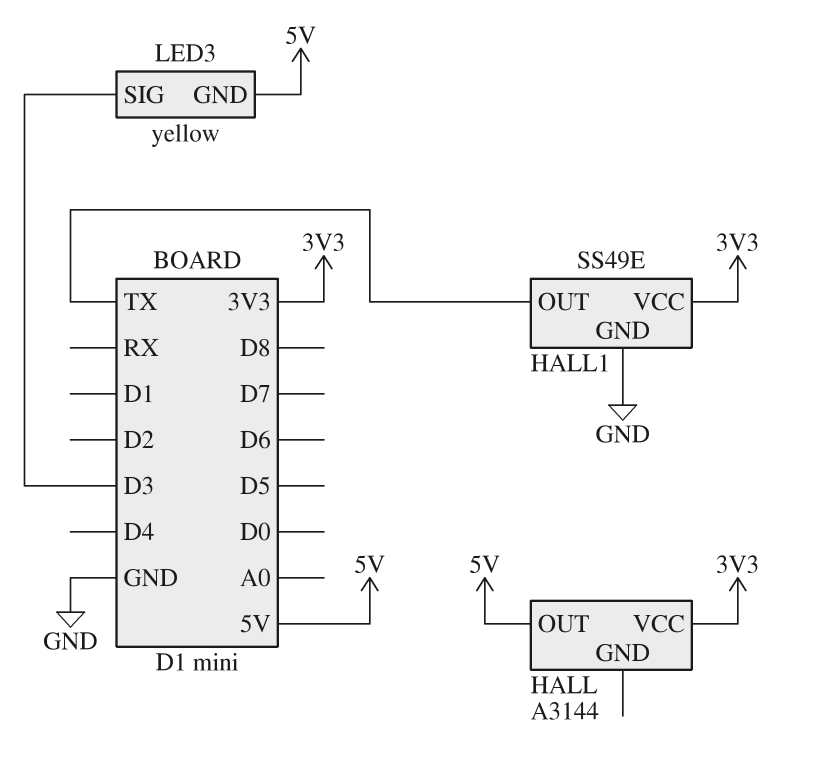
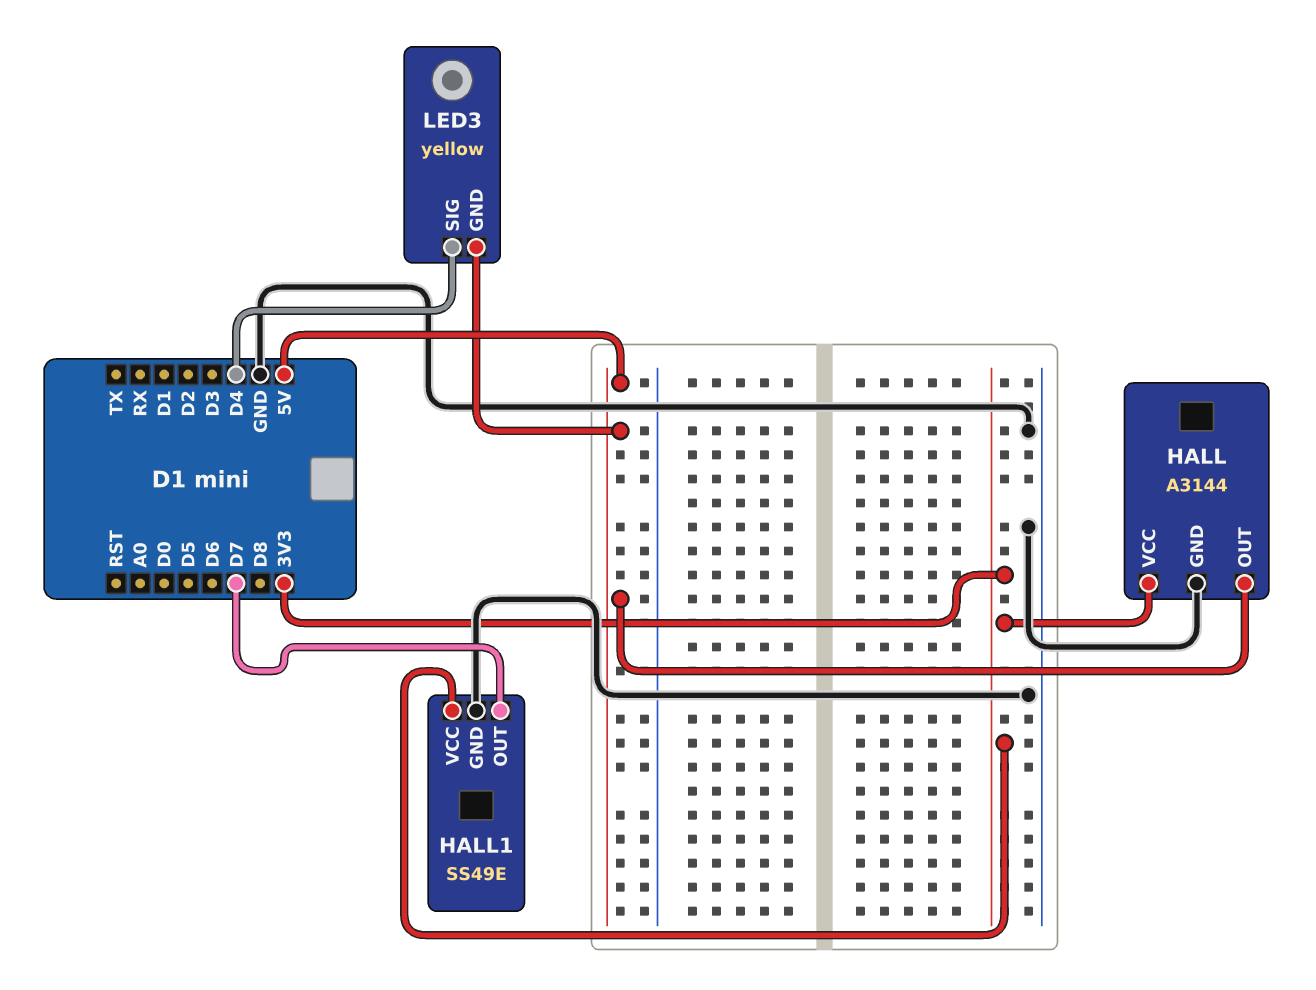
HALL pin GND: none -> GND
HALL1 pin OUT: TX -> D7
LED3 pin SIG: D3 -> D4

